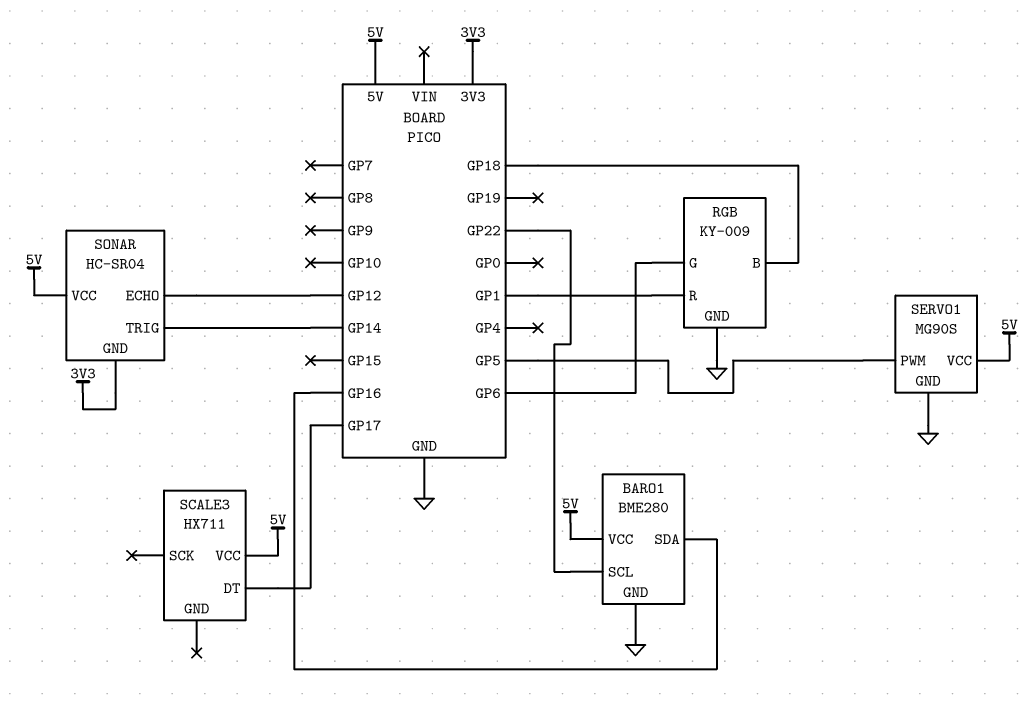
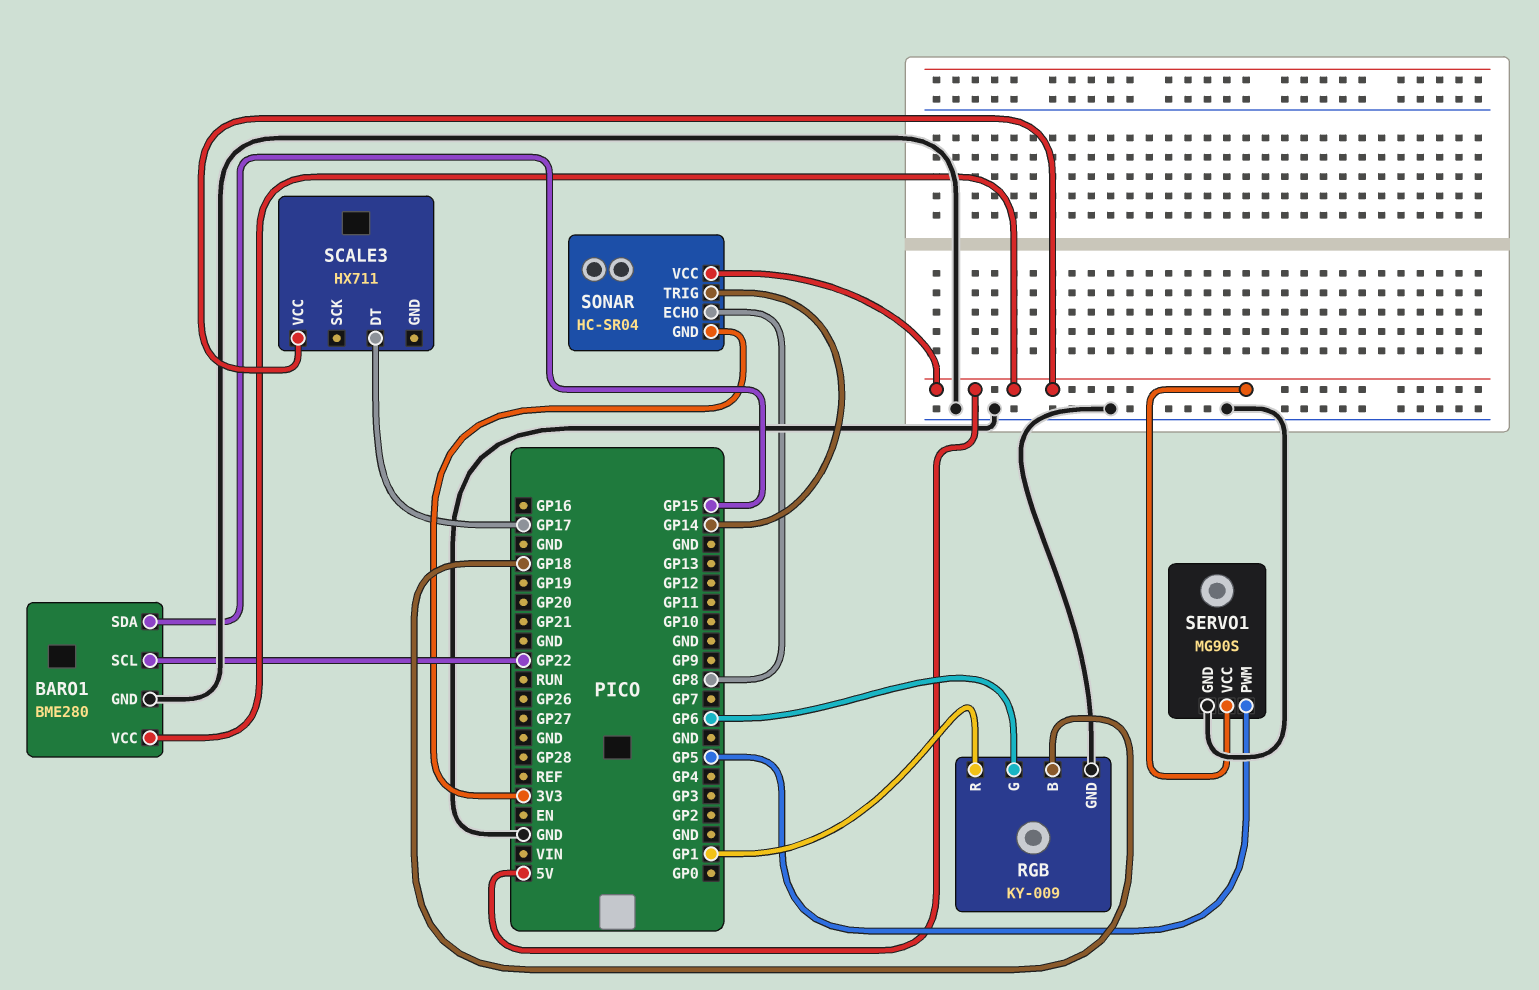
BARO1 pin SDA: GP16 -> GP15
SONAR pin ECHO: GP12 -> GP8

